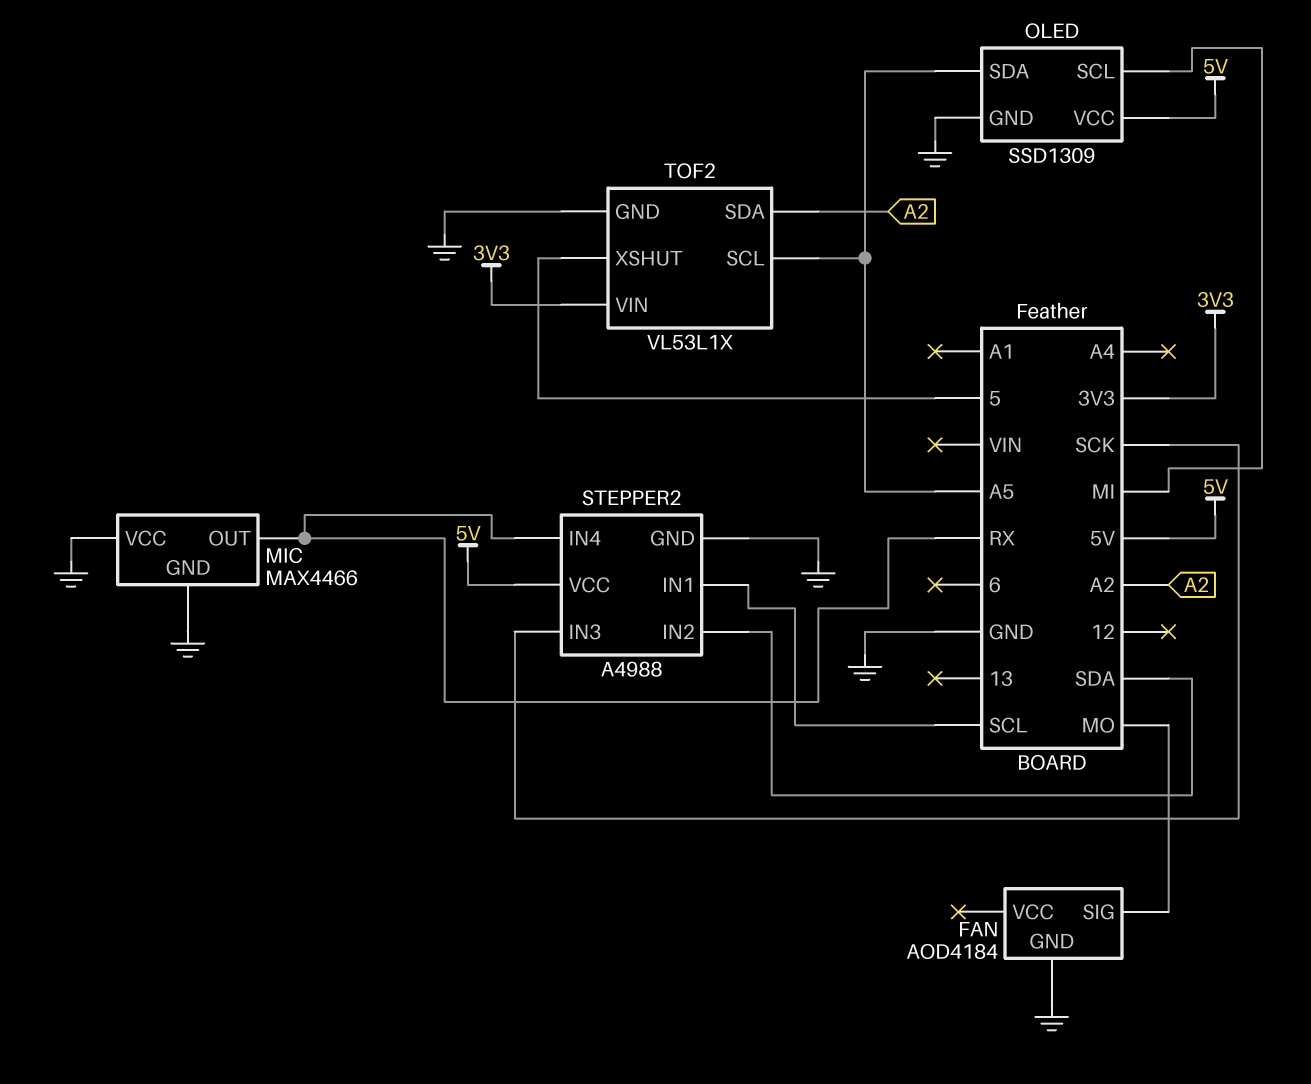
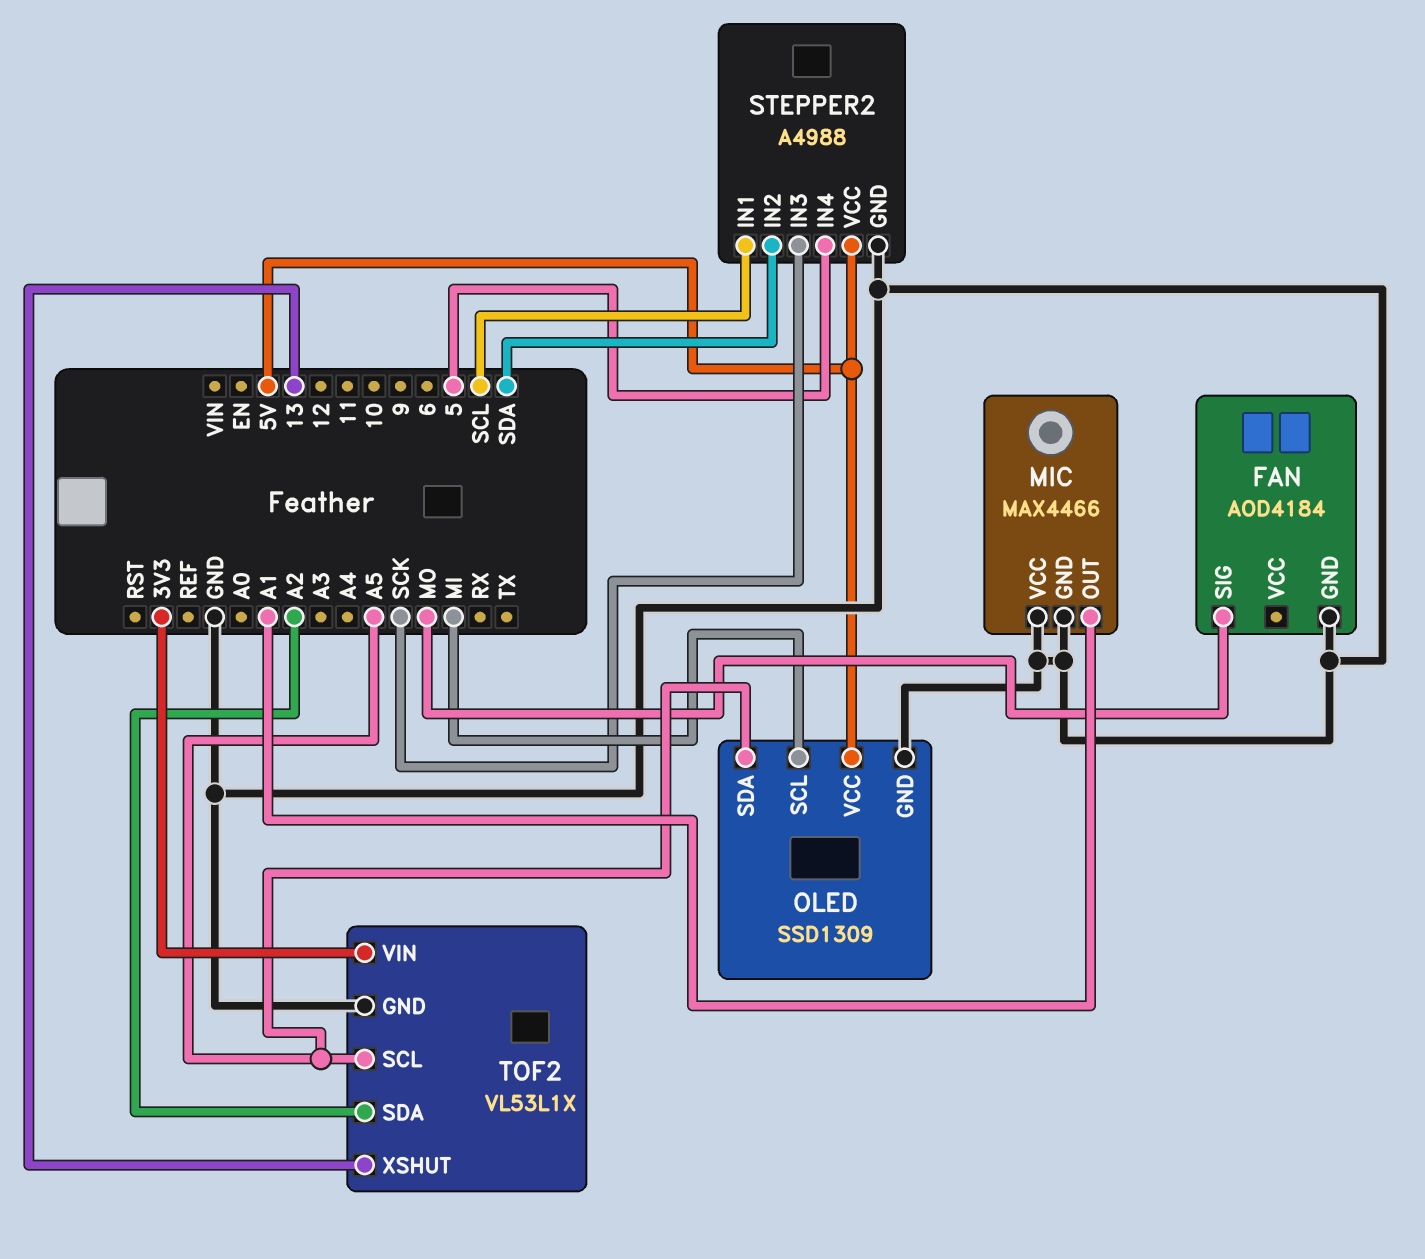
MIC pin OUT: RX -> A1
STEPPER2 pin IN4: RX -> 5
TOF2 pin XSHUT: 5 -> 13

